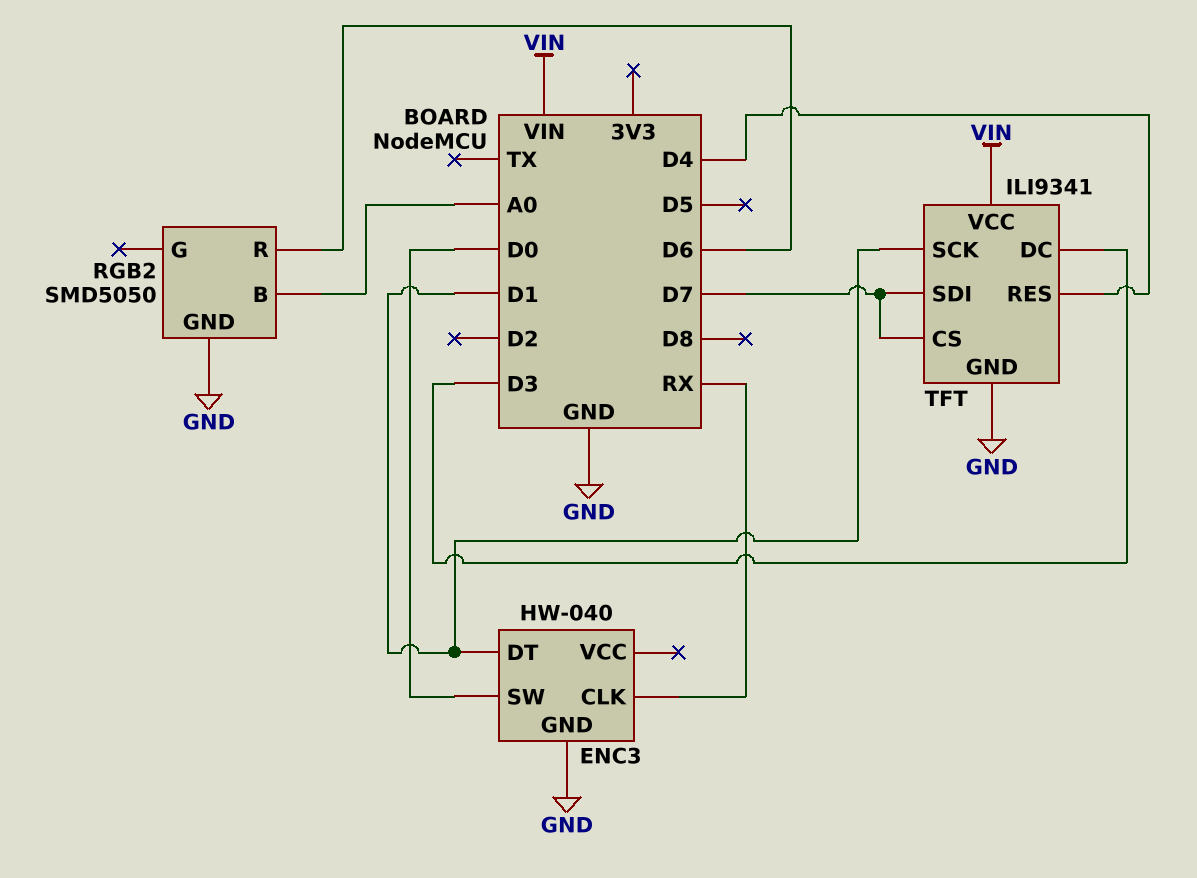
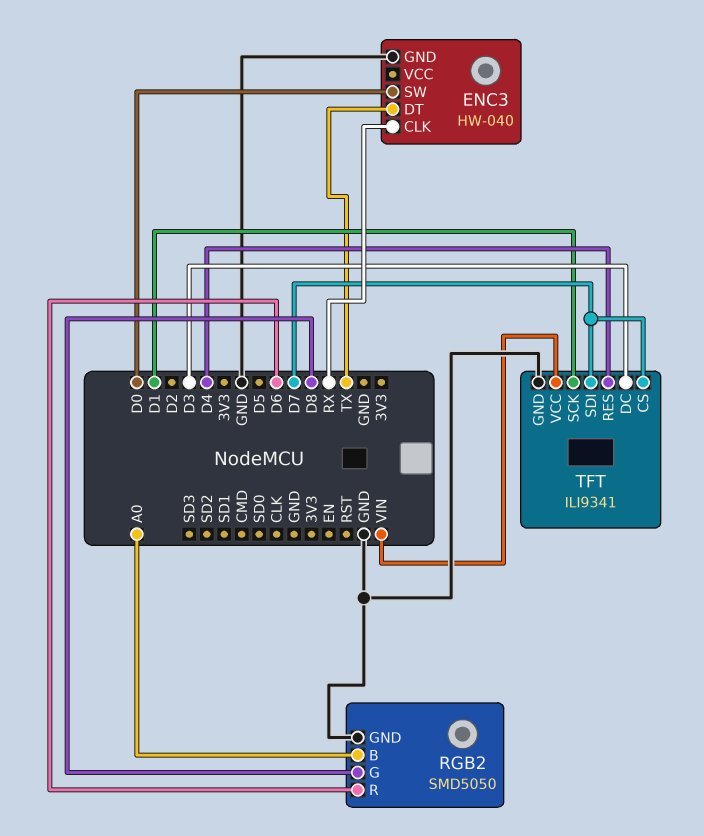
ENC3 pin DT: D1 -> TX
RGB2 pin G: none -> D8

